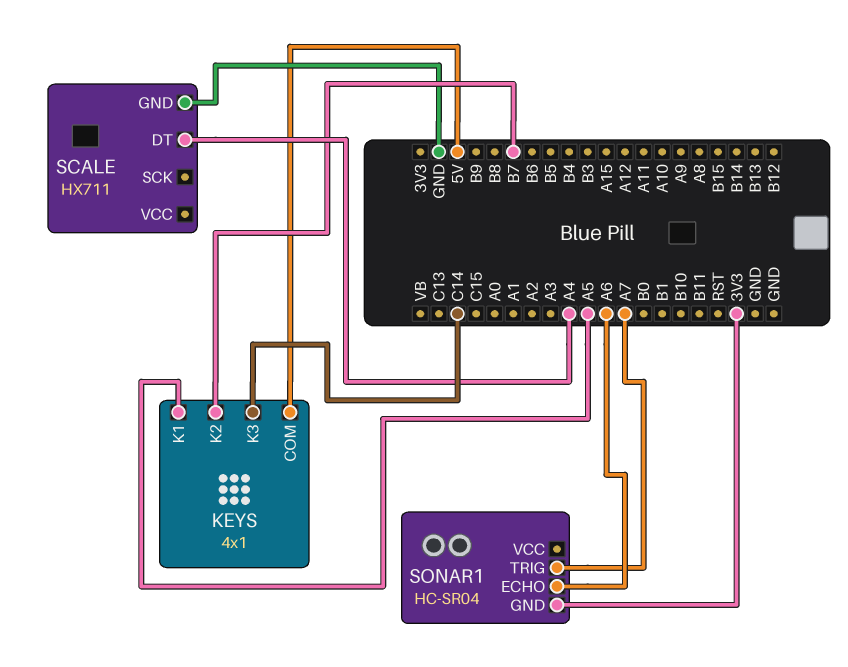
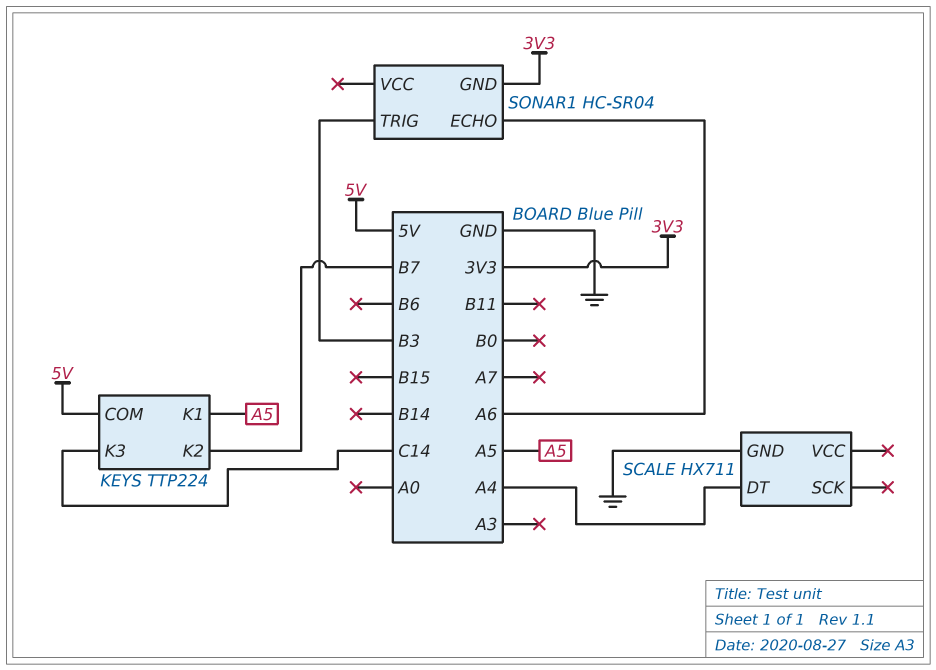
KEYS: 4x1 -> TTP224
SONAR1 pin TRIG: A7 -> B3

